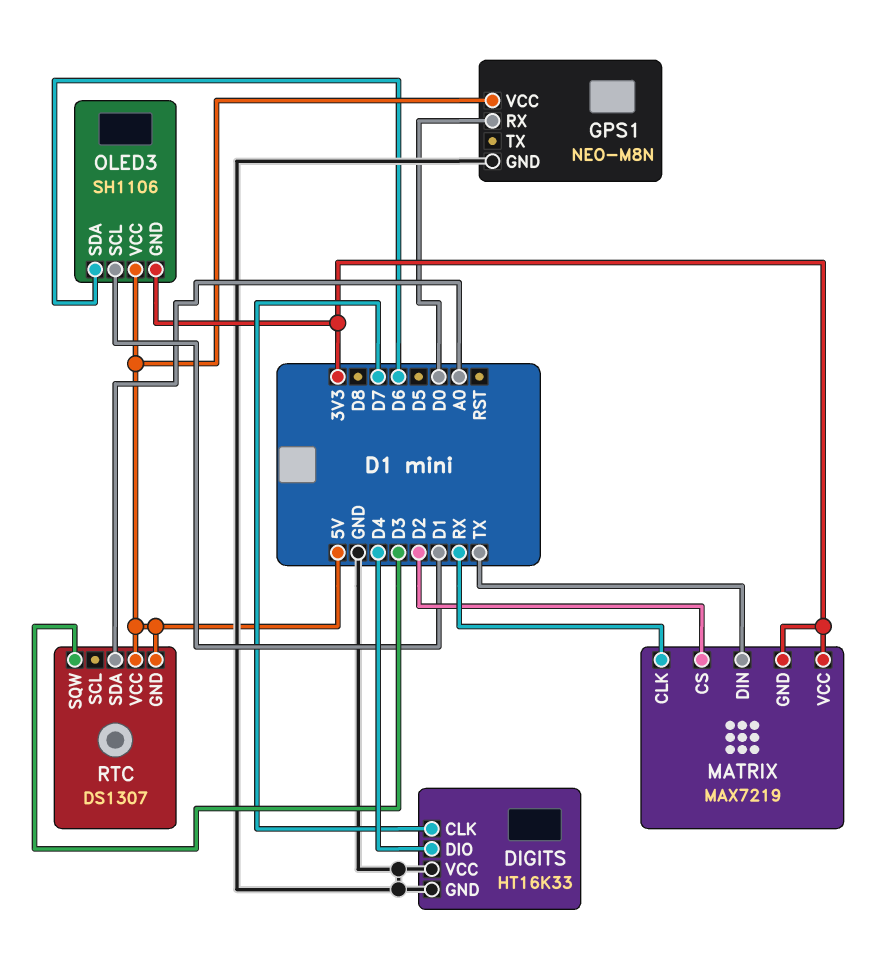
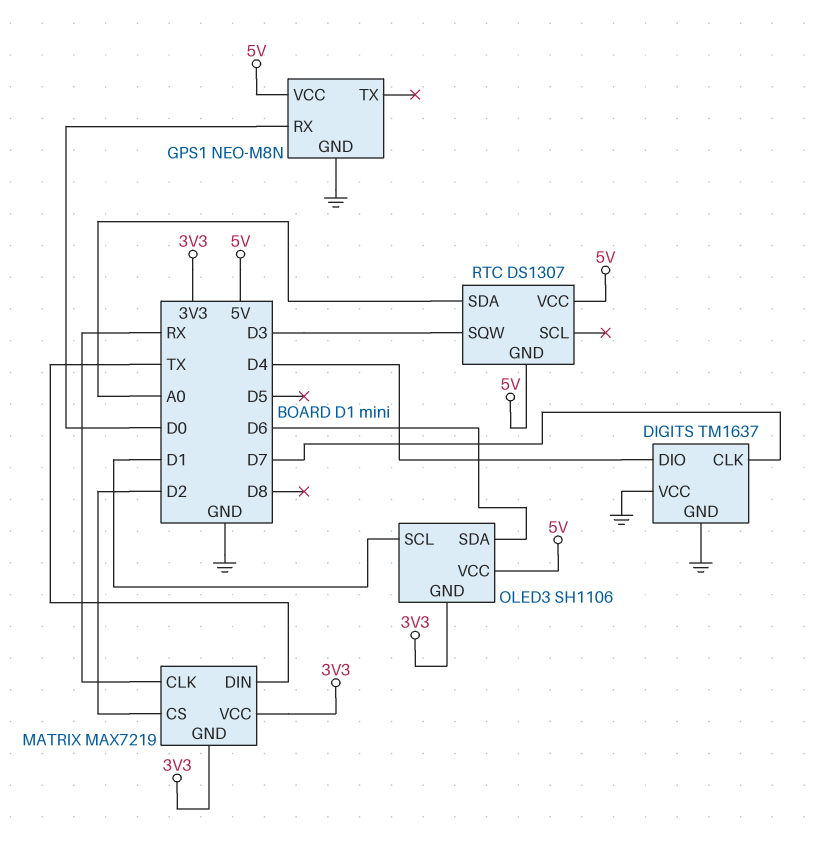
DIGITS: HT16K33 -> TM1637

